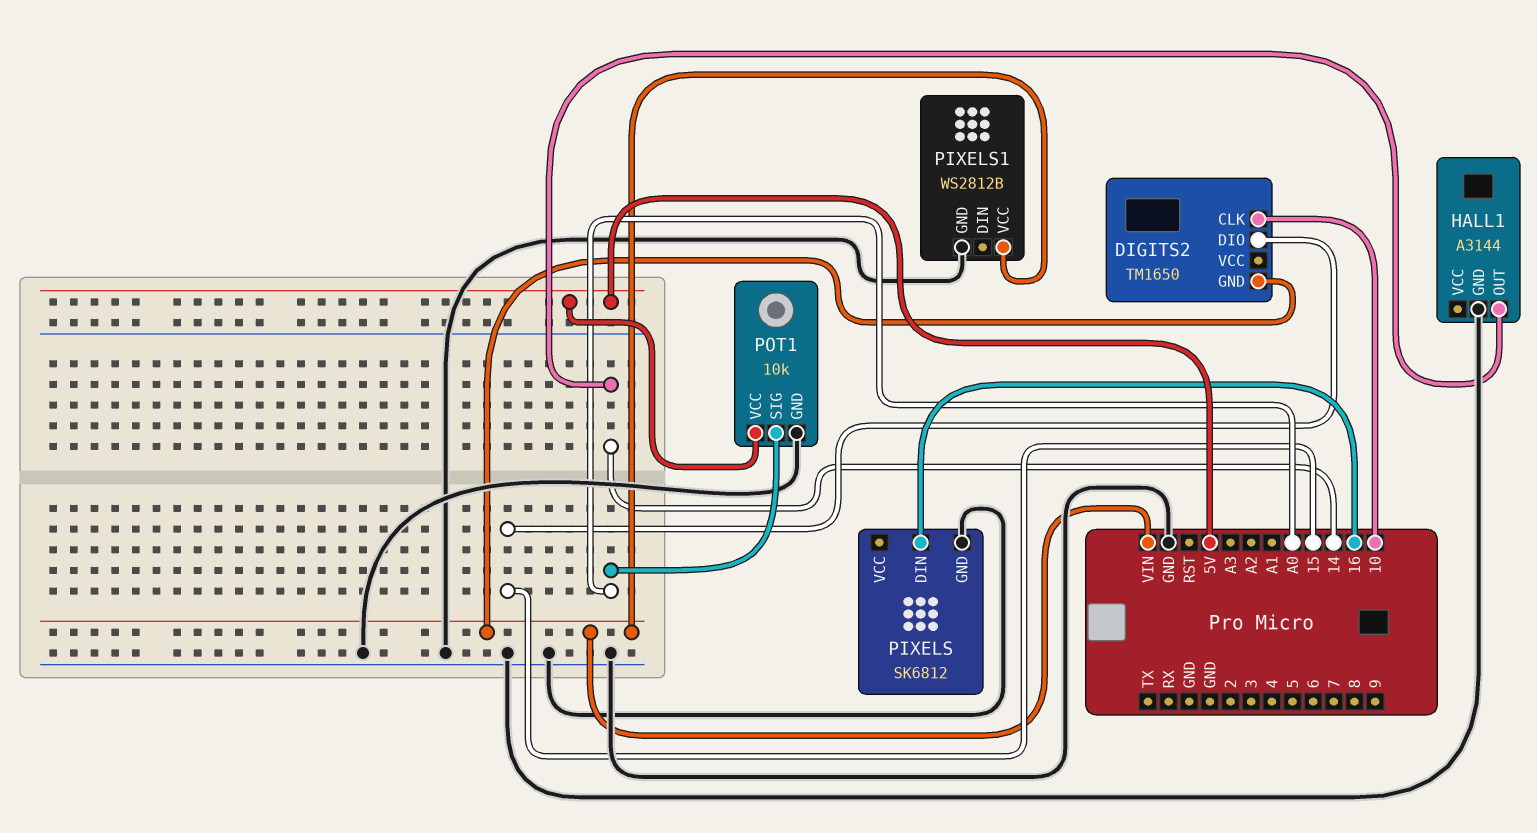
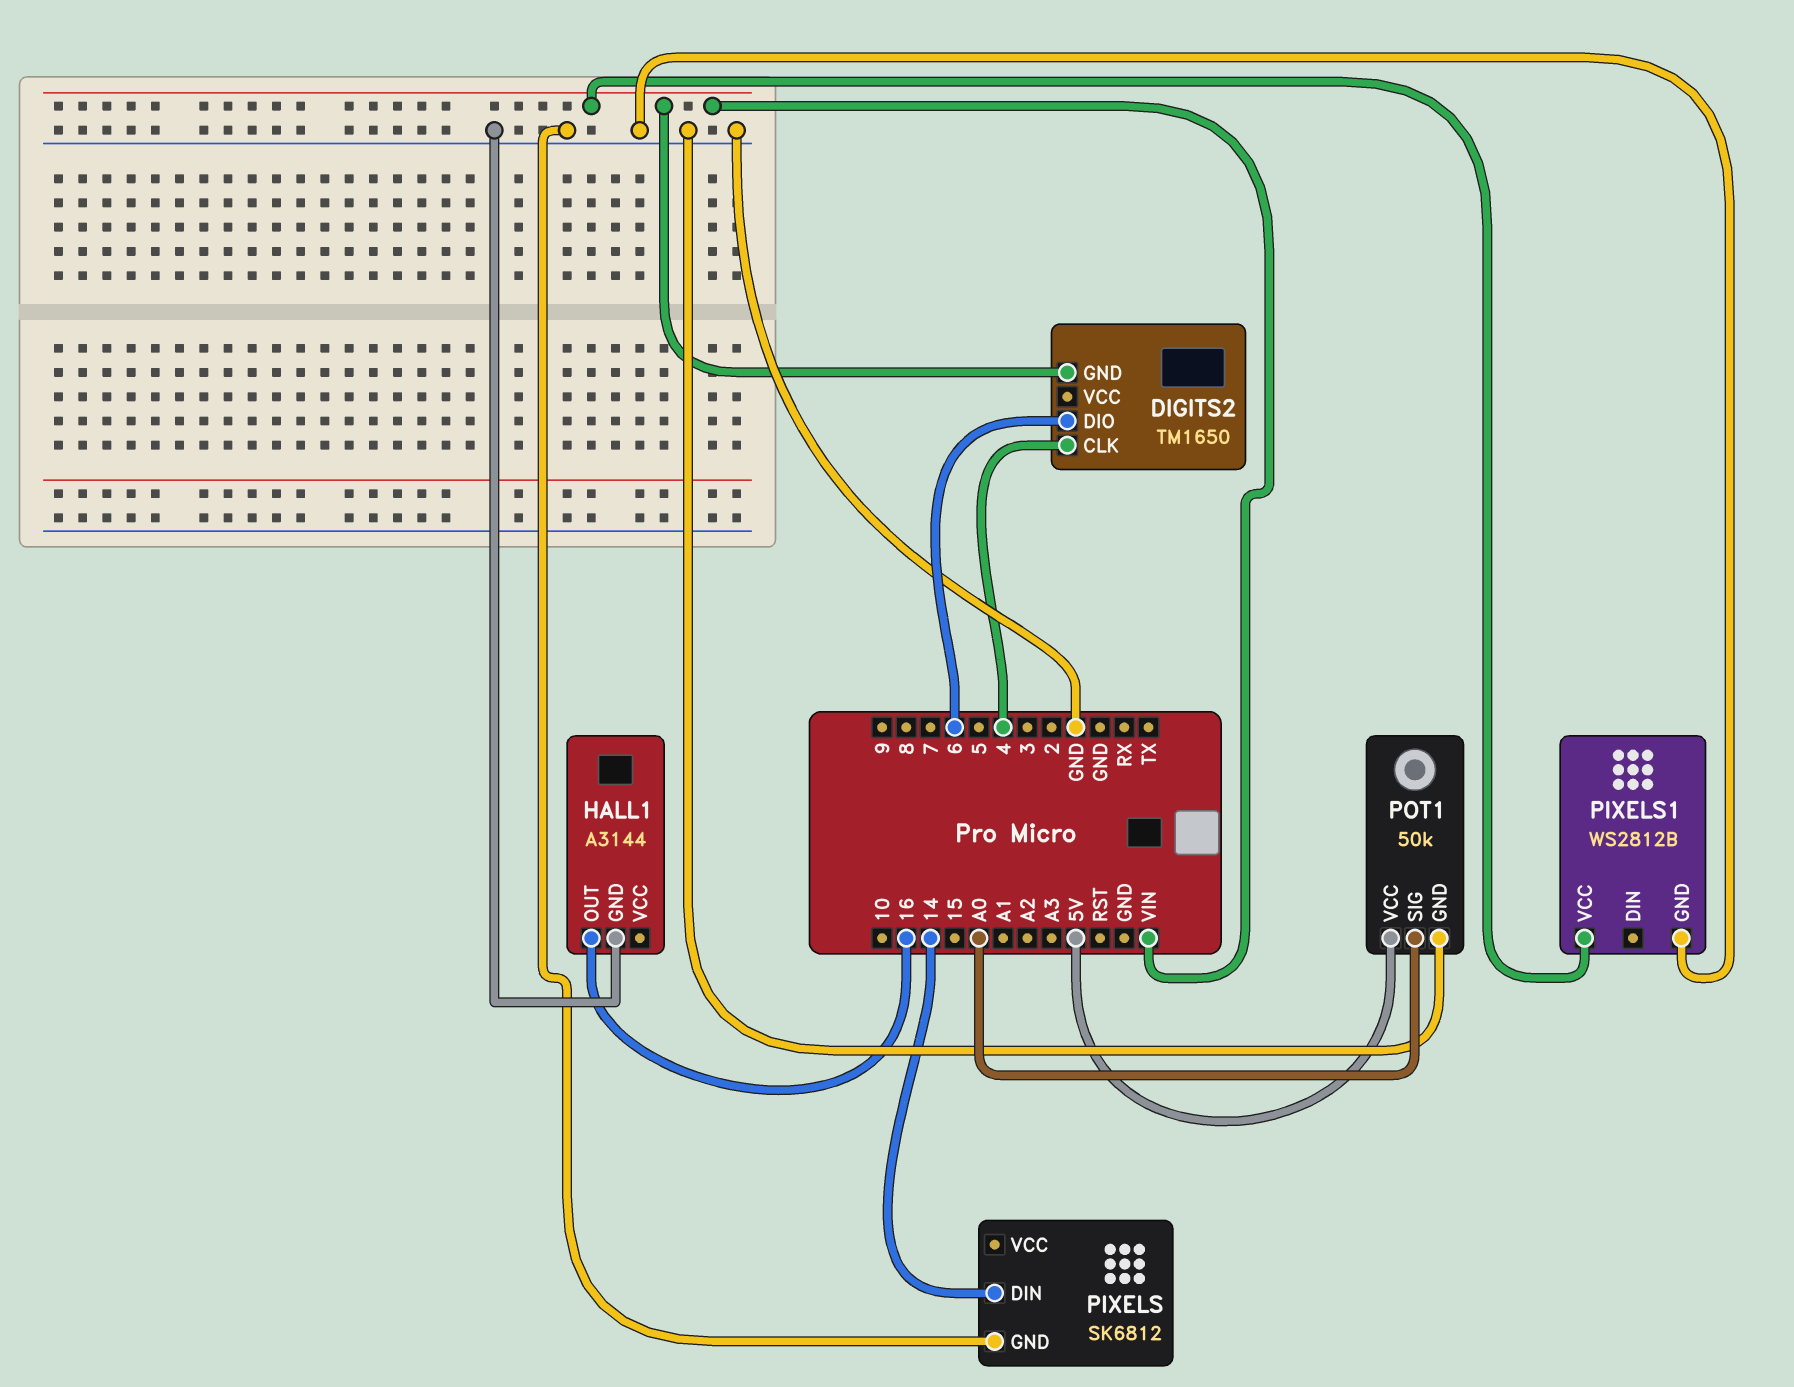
DIGITS2 pin CLK: 10 -> 4
DIGITS2 pin DIO: 15 -> 6
HALL1 pin OUT: 14 -> 16
PIXELS pin DIN: 16 -> 14
POT1: 10k -> 50k

